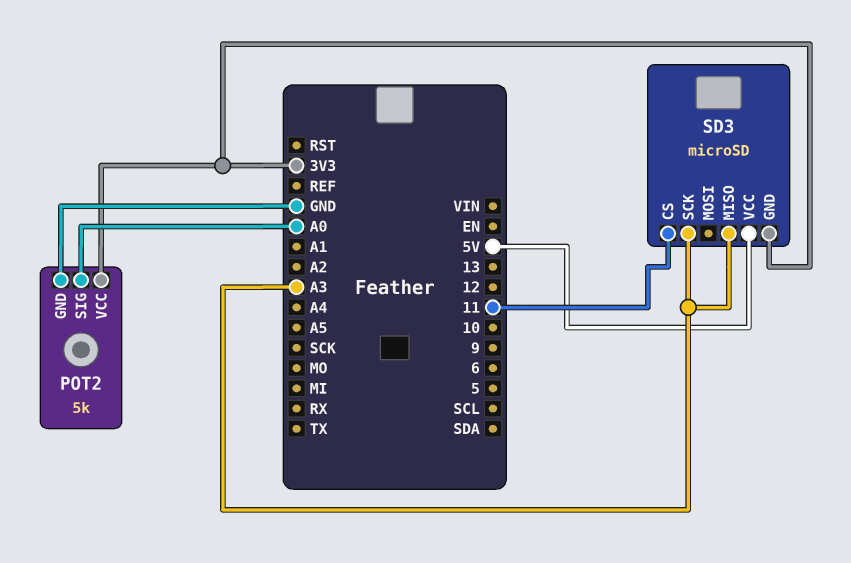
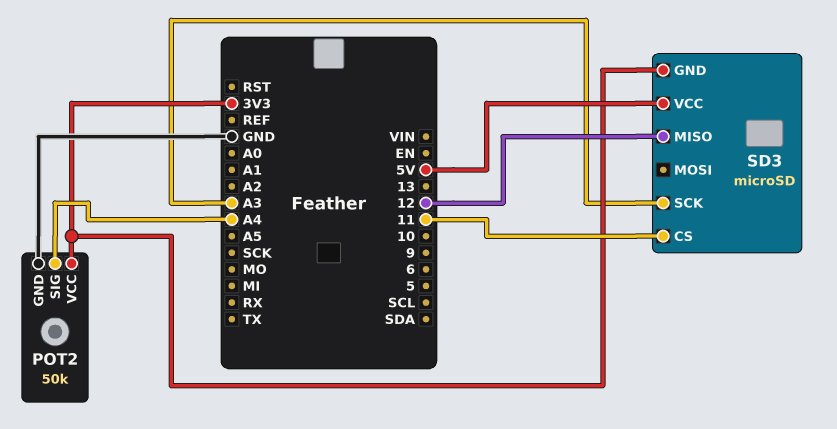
POT2: 5k -> 50k
POT2 pin SIG: A0 -> A4
SD3 pin MISO: A3 -> 12

